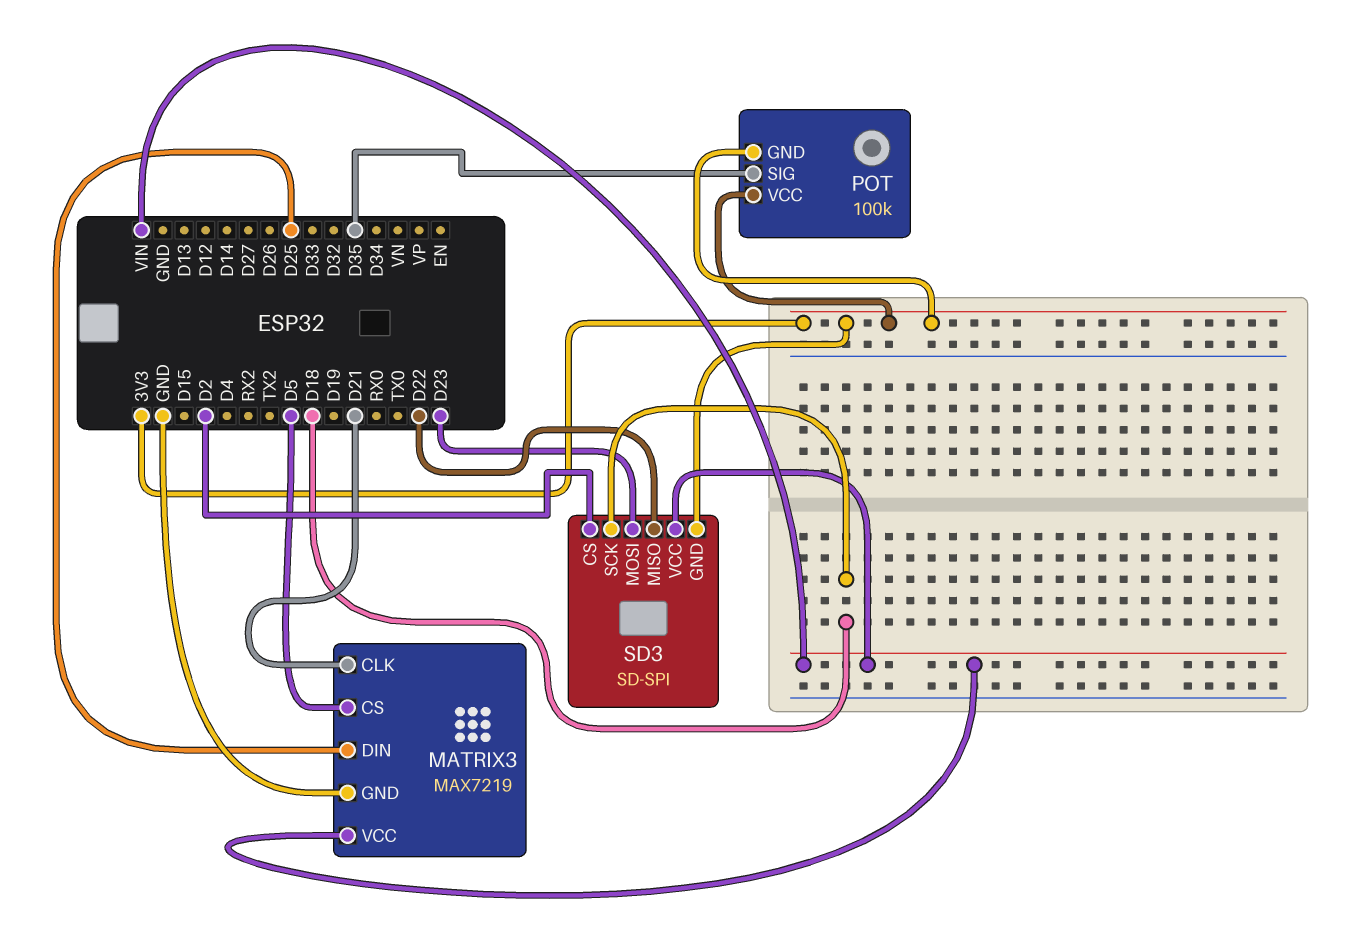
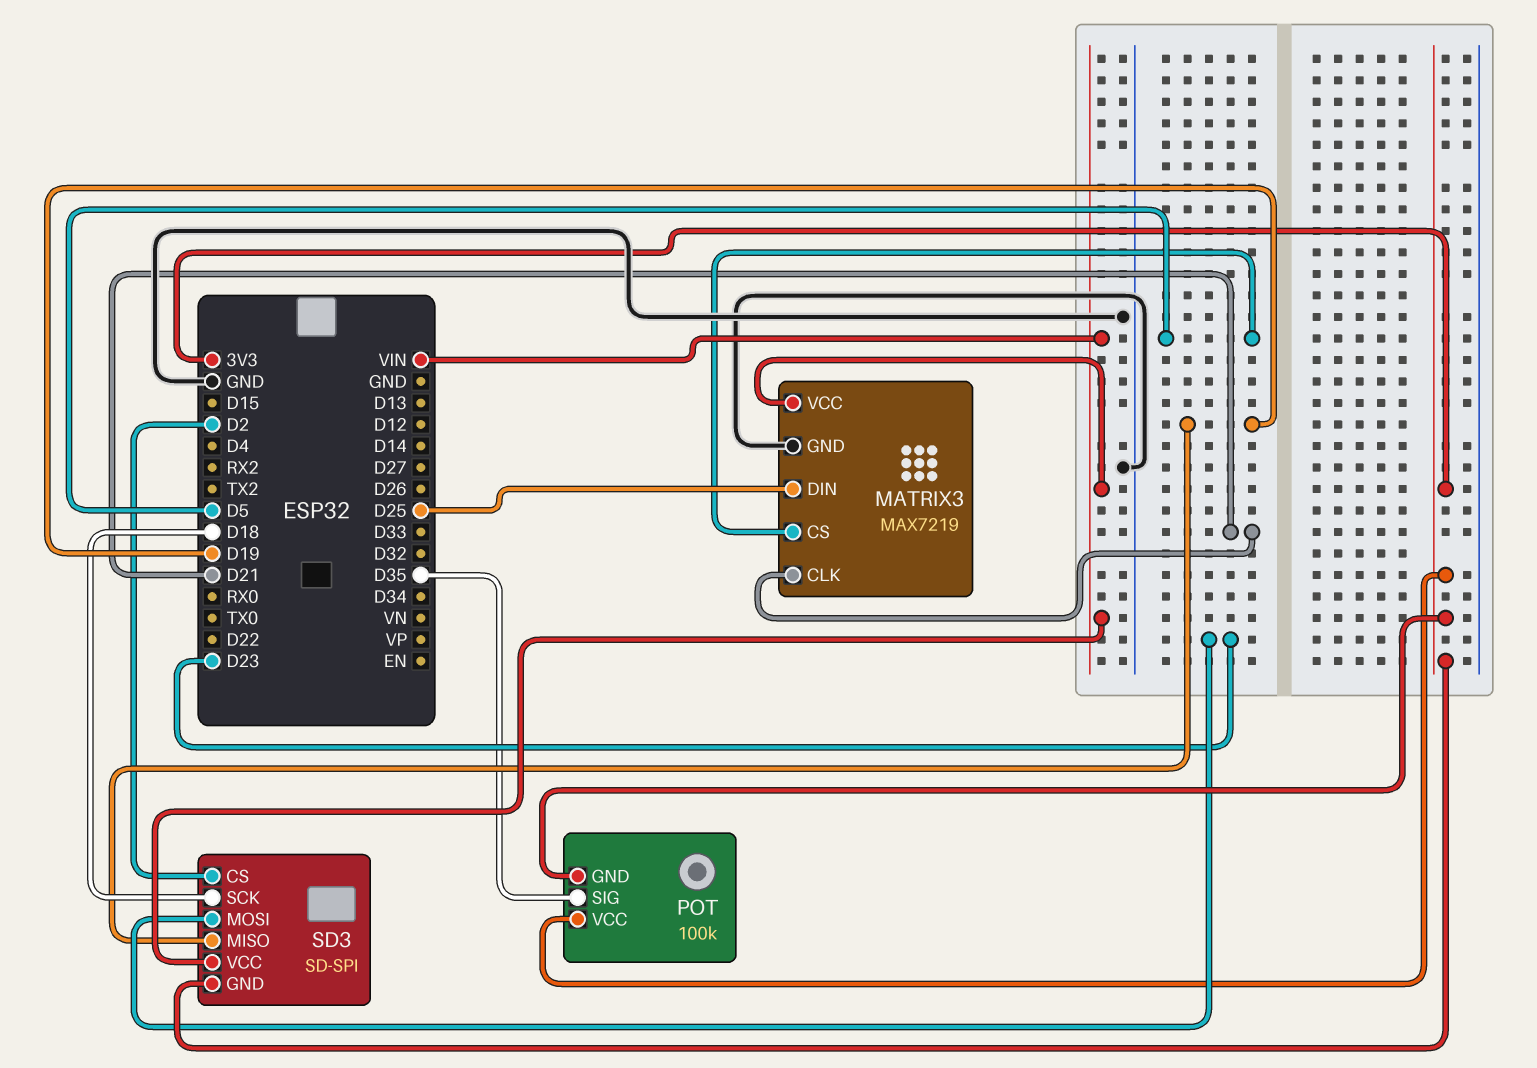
SD3 pin MISO: D22 -> D19

